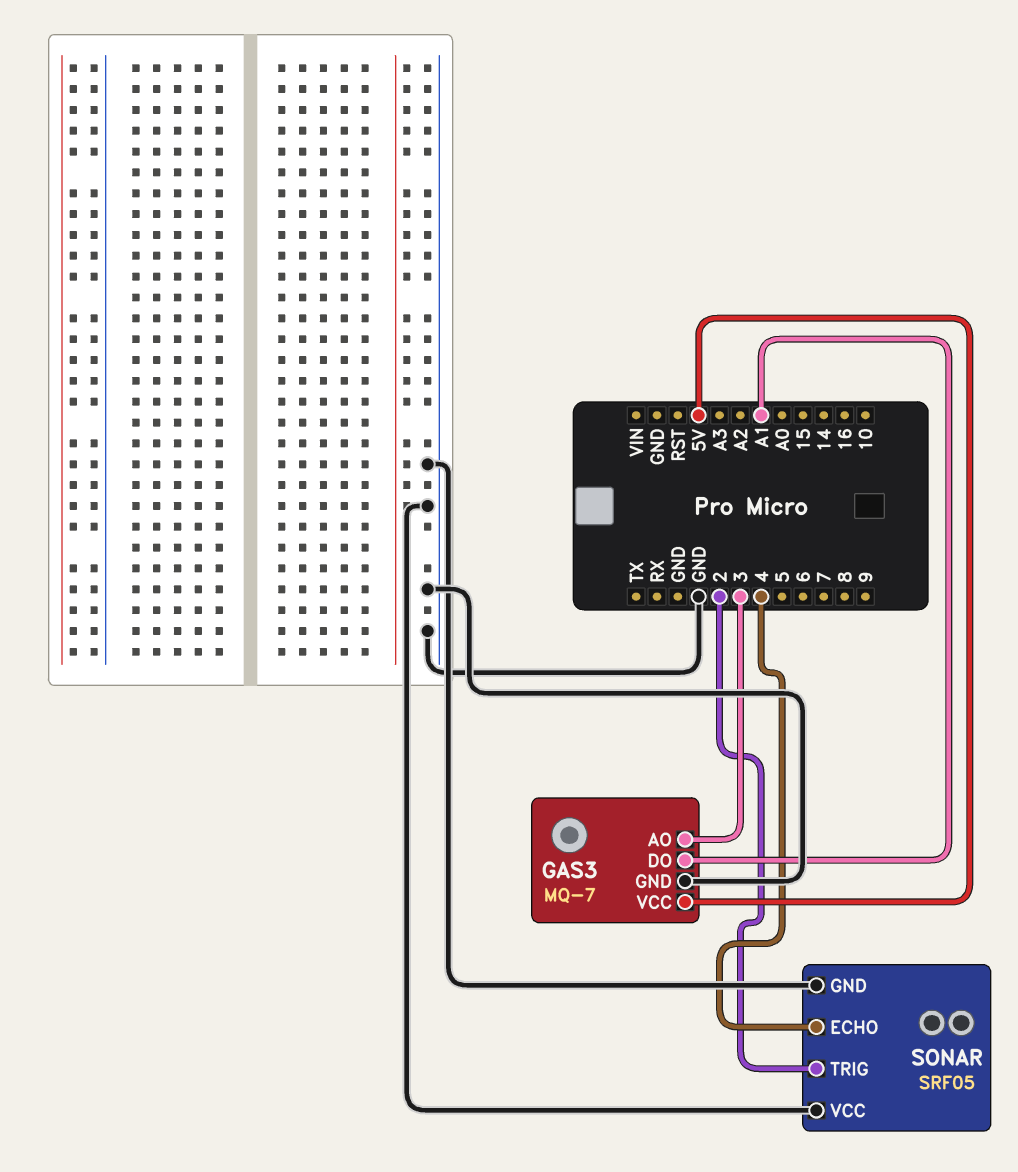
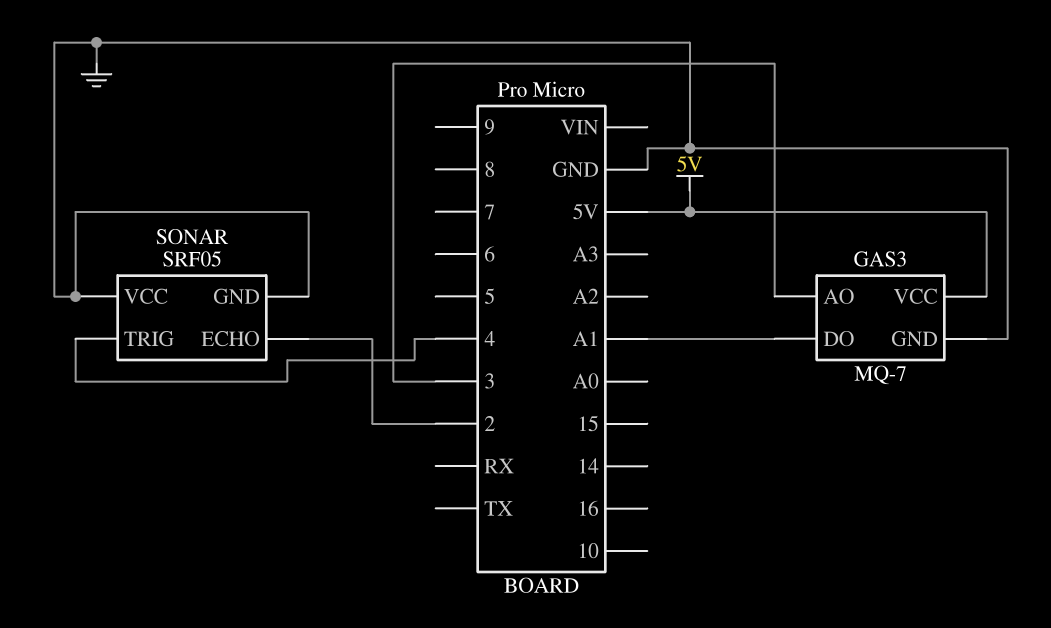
SONAR pin ECHO: 4 -> 2
SONAR pin TRIG: 2 -> 4

